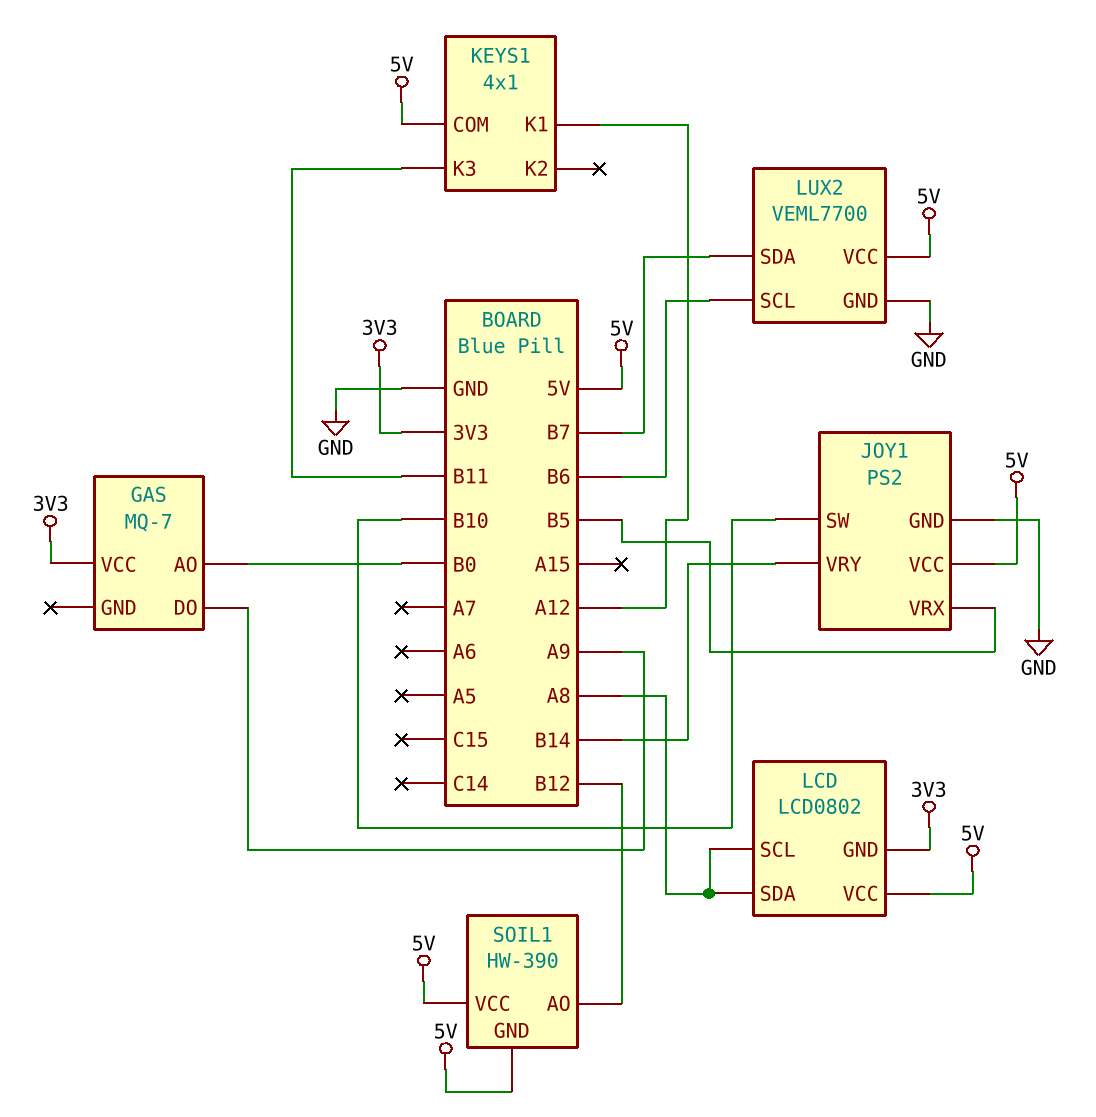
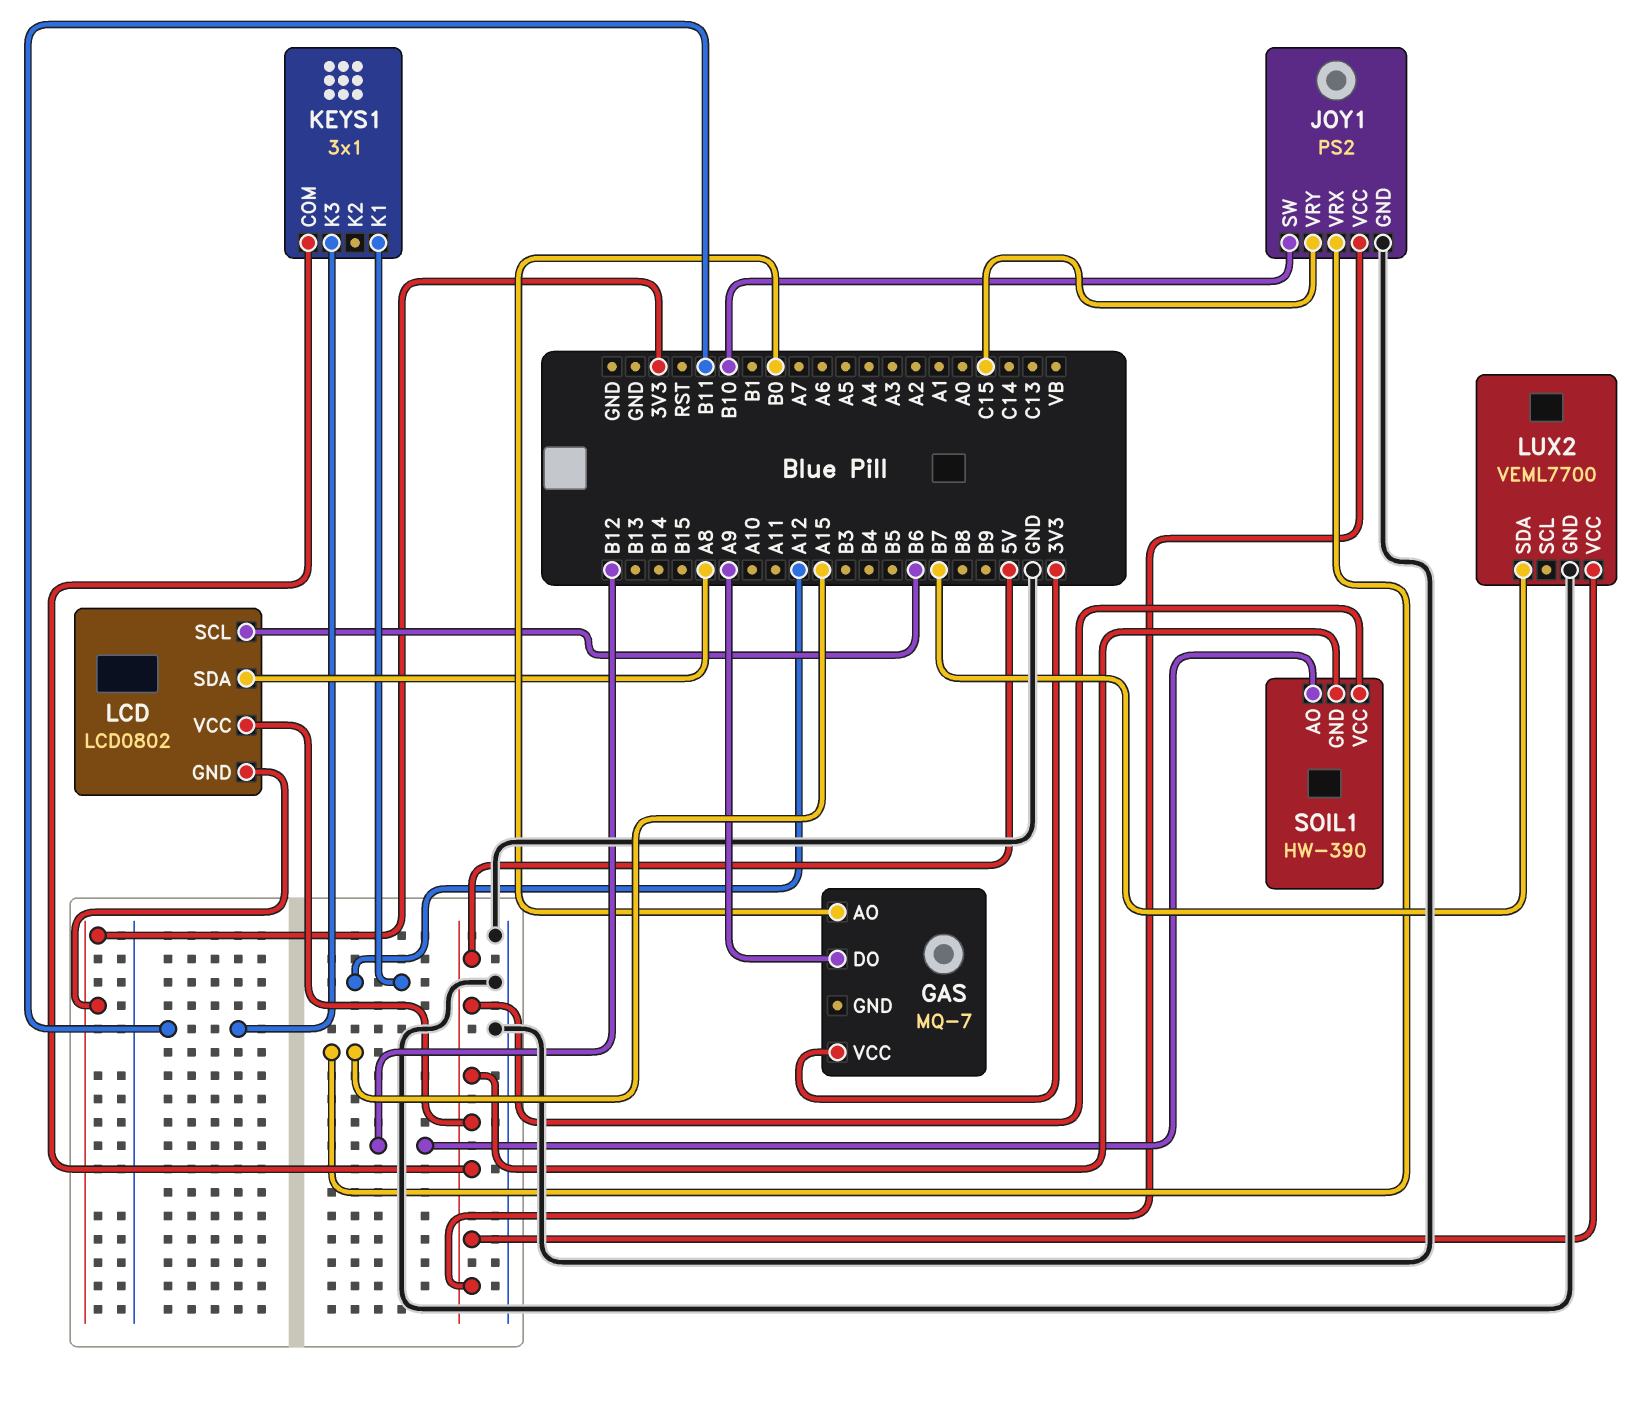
JOY1 pin VRX: B5 -> A15
JOY1 pin VRY: B14 -> C15
KEYS1: 4x1 -> 3x1
LCD pin SCL: A8 -> B6
LUX2 pin SCL: B6 -> none

